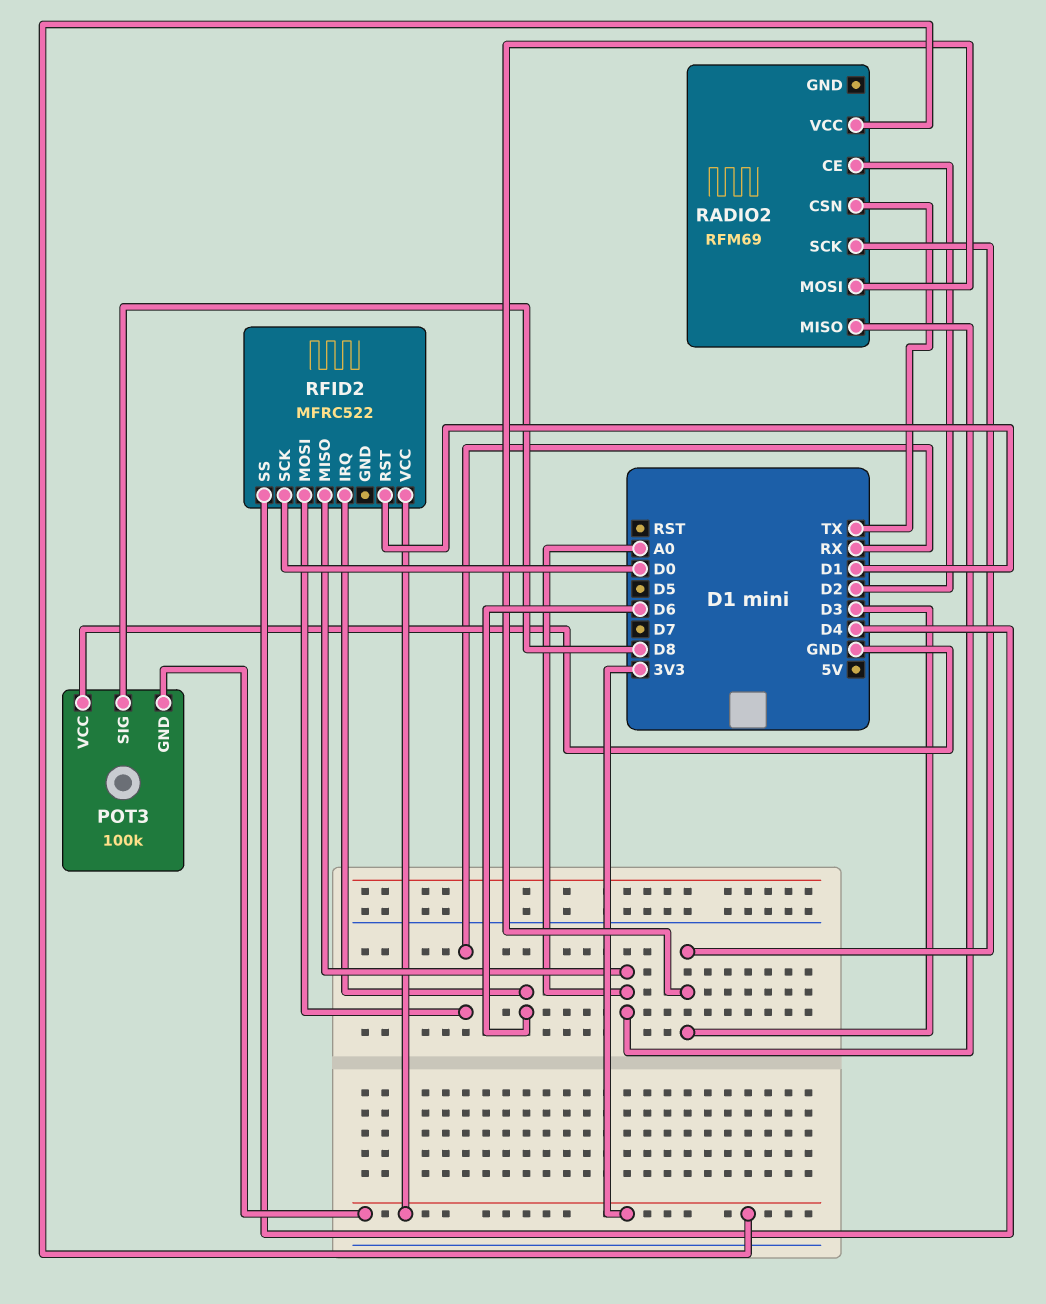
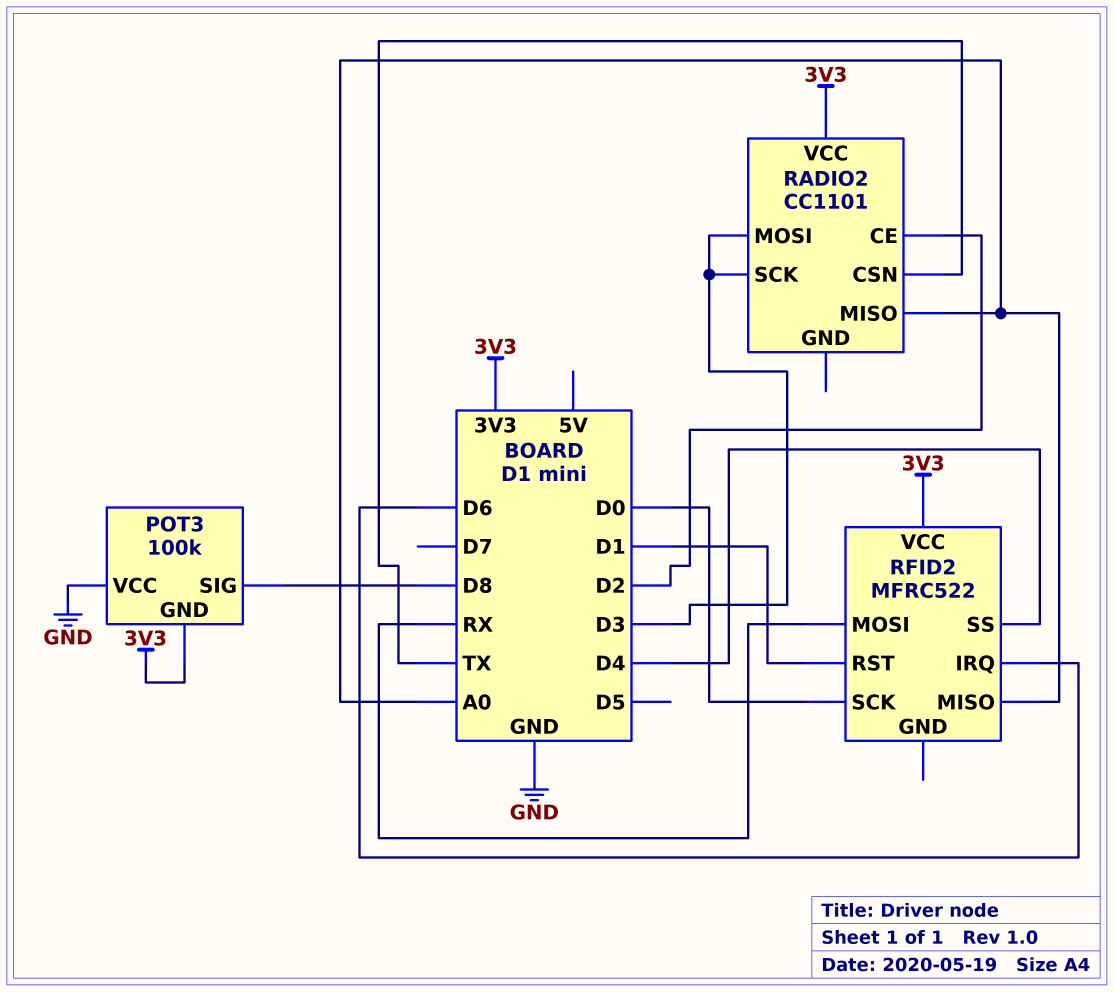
RADIO2: RFM69 -> CC1101

